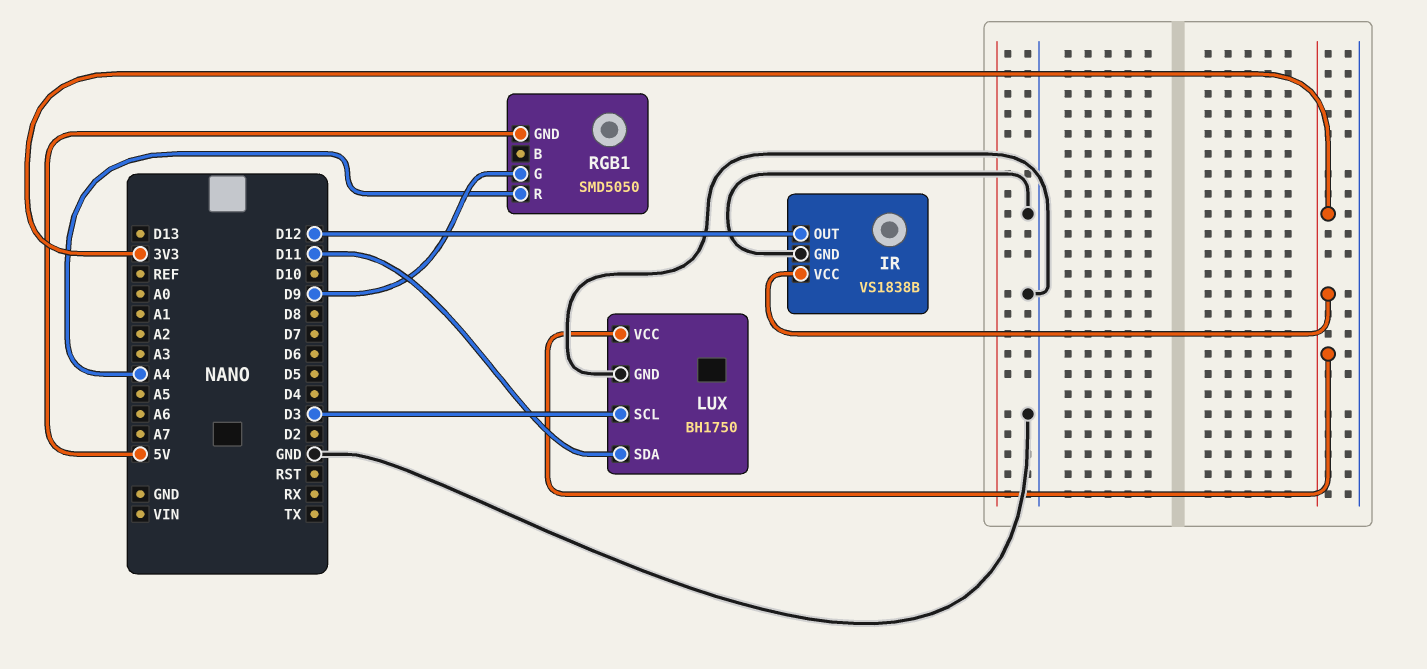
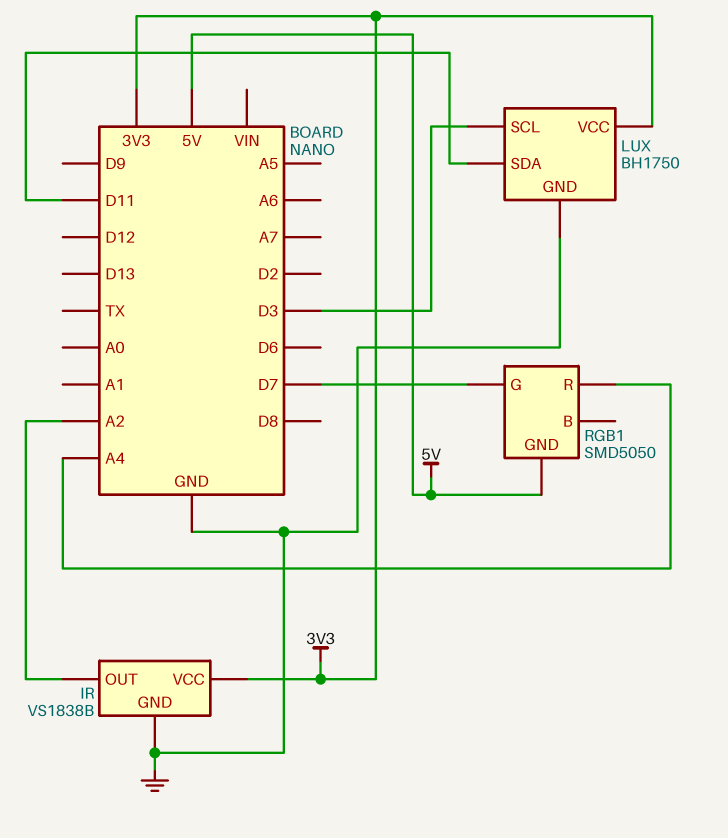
IR pin OUT: D12 -> A2
RGB1 pin G: D9 -> D7

